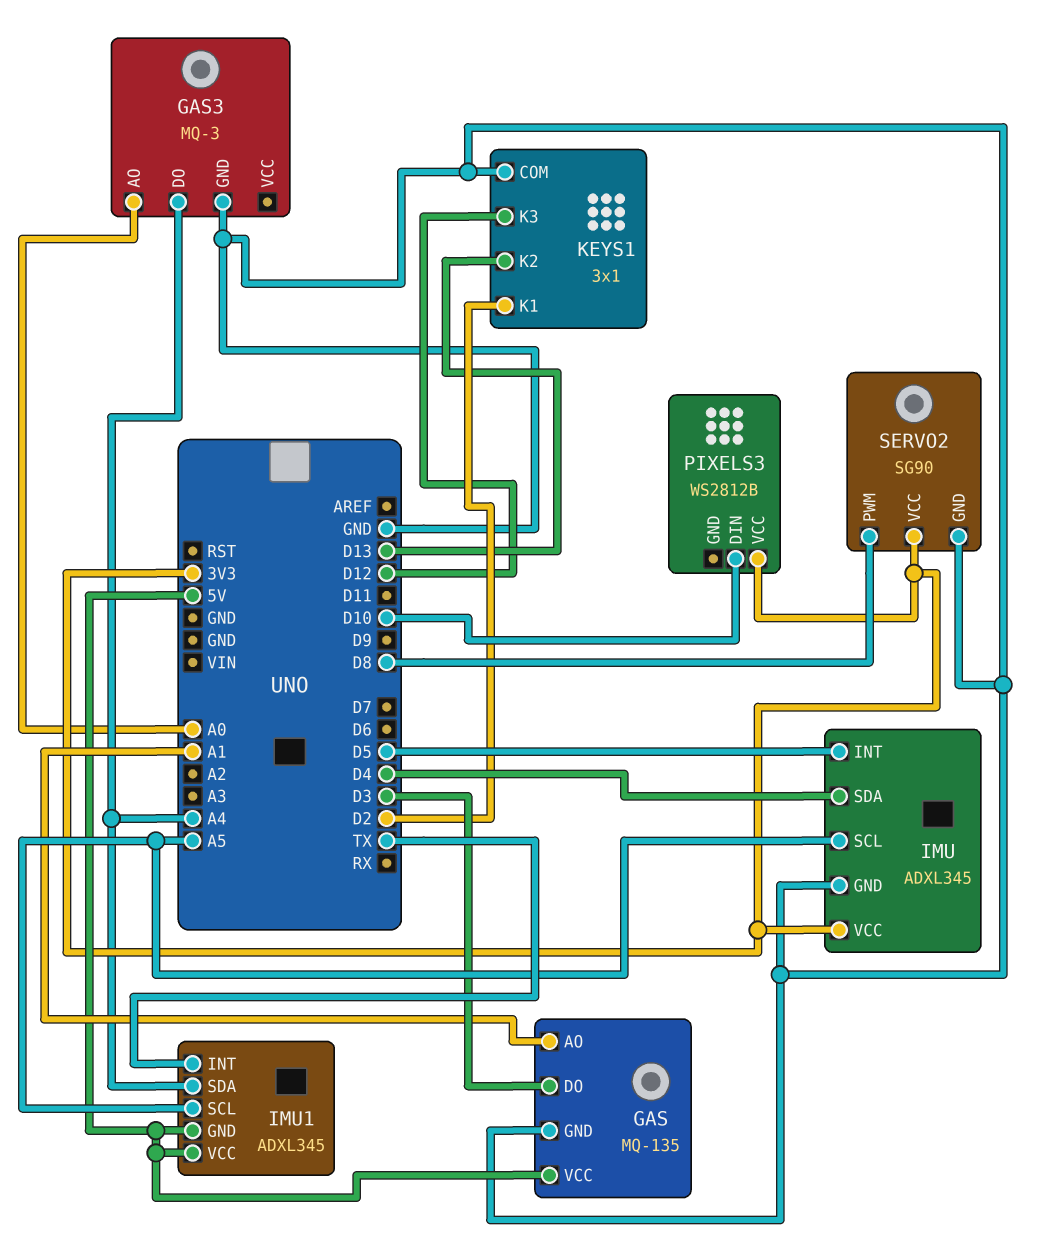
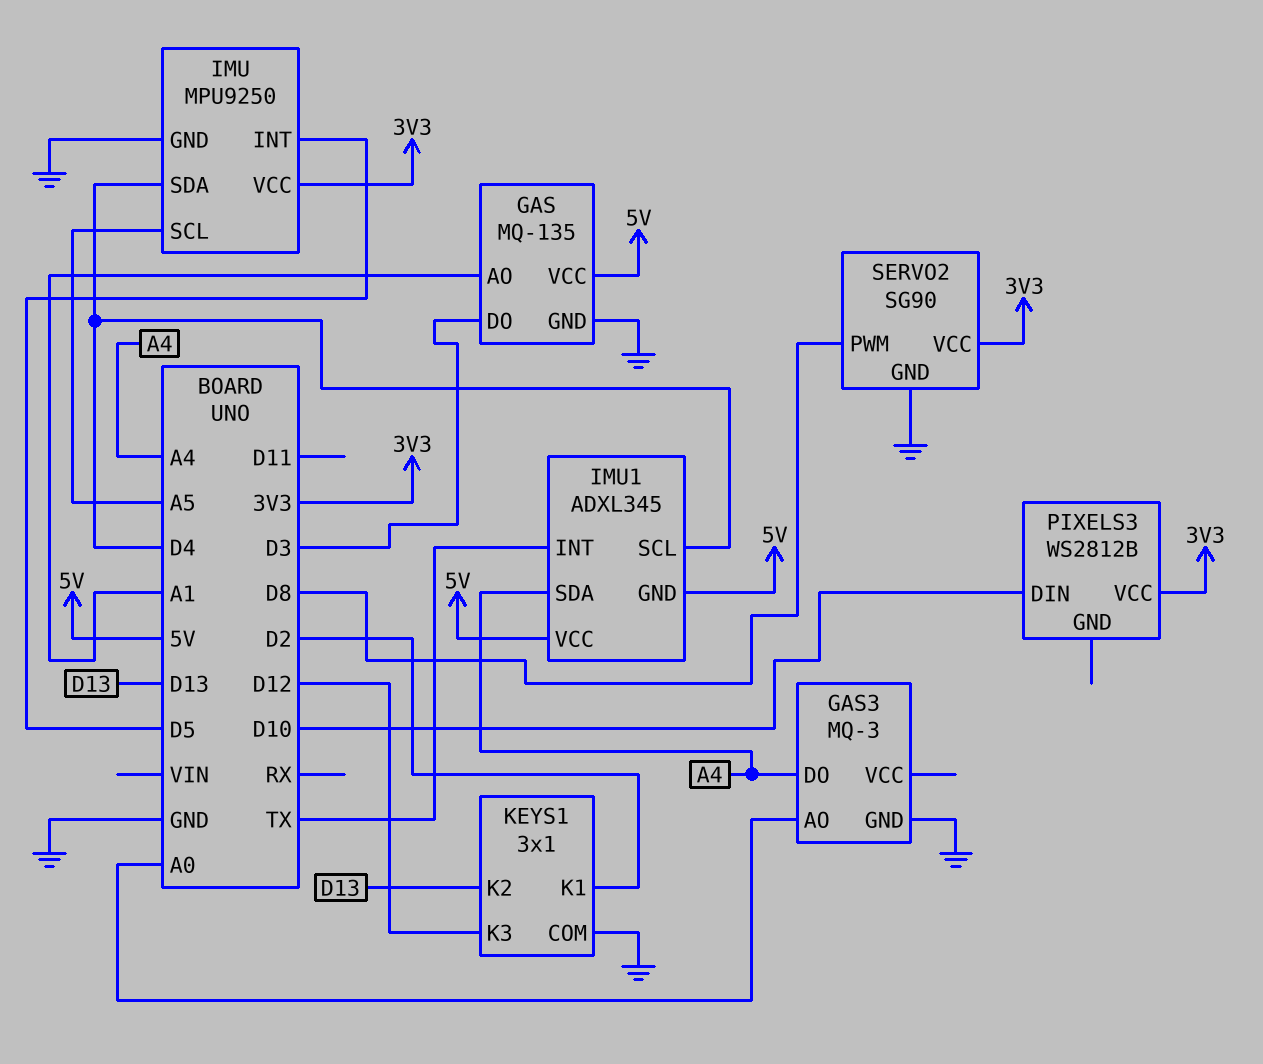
IMU: ADXL345 -> MPU9250
IMU1 pin SCL: A5 -> D4

